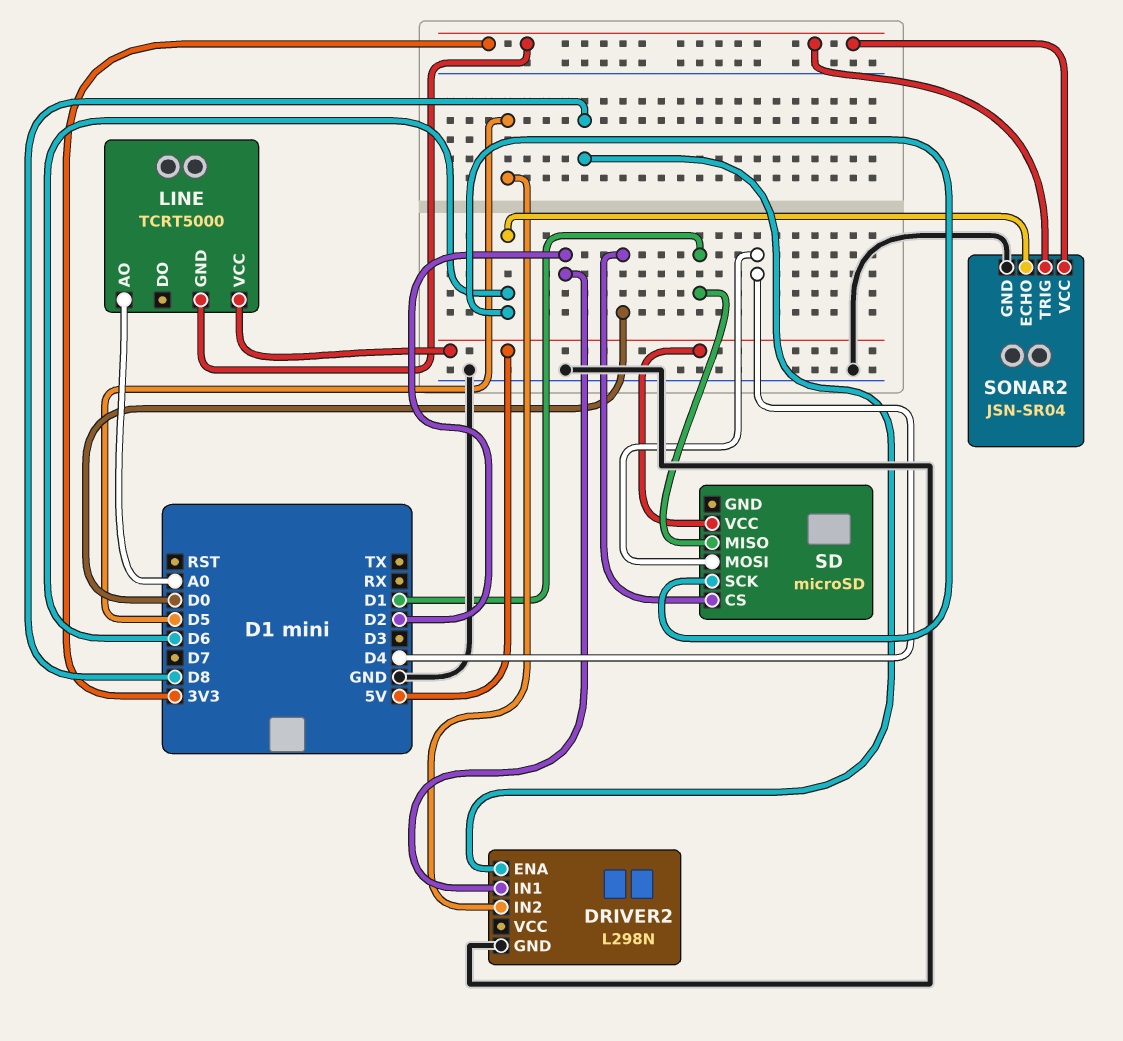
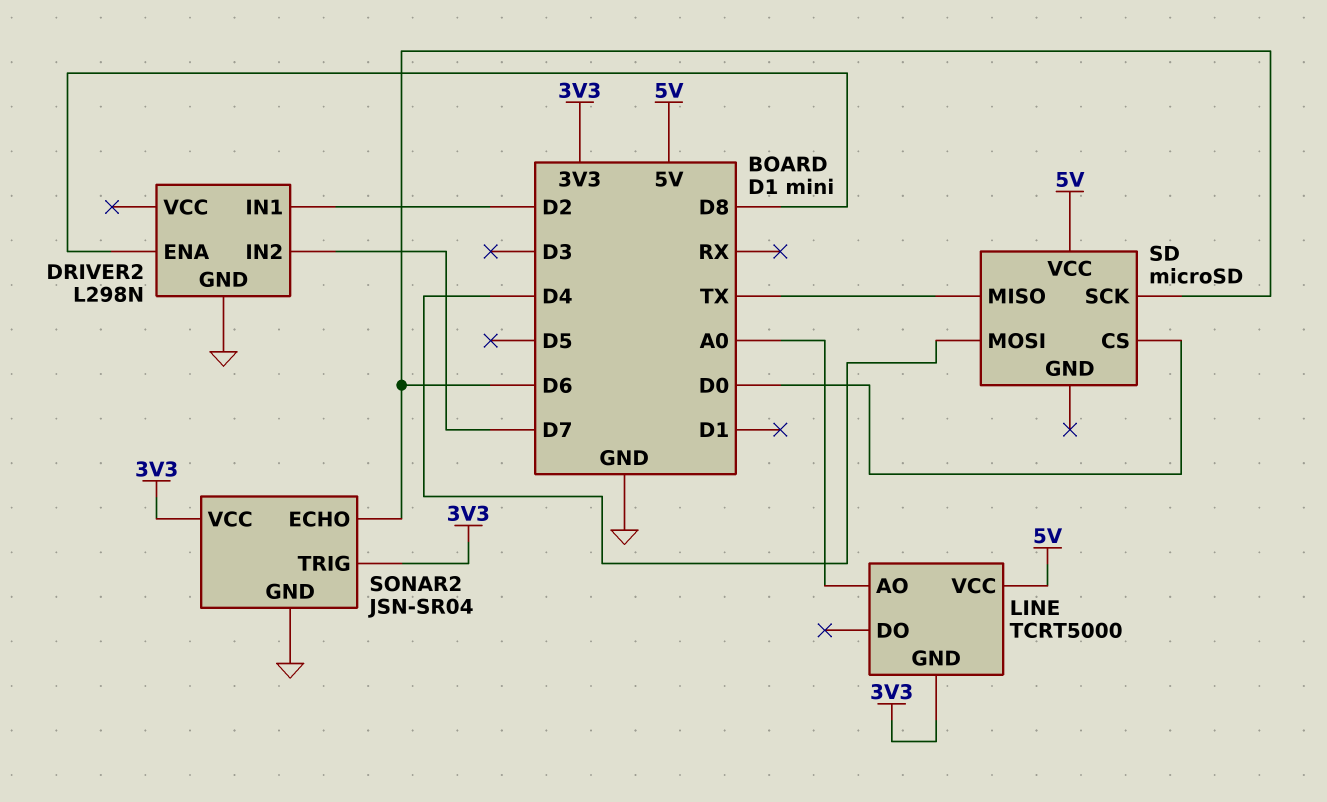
DRIVER2 pin IN2: D5 -> D7
SD pin MISO: D1 -> TX

